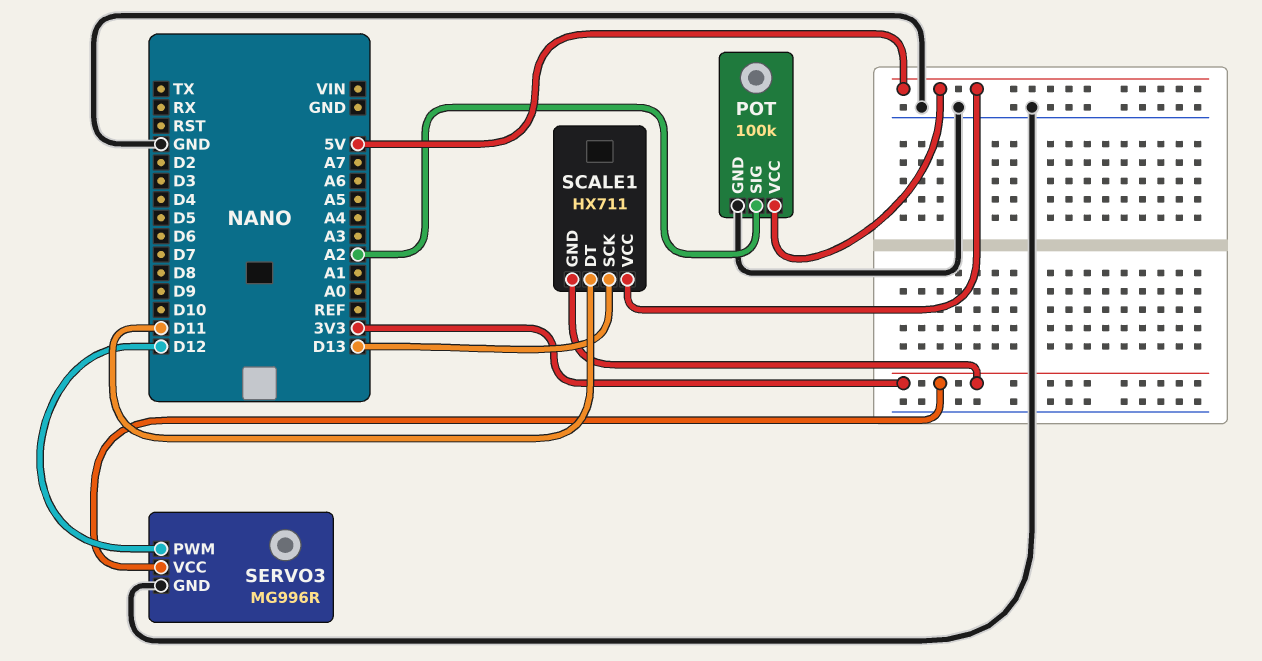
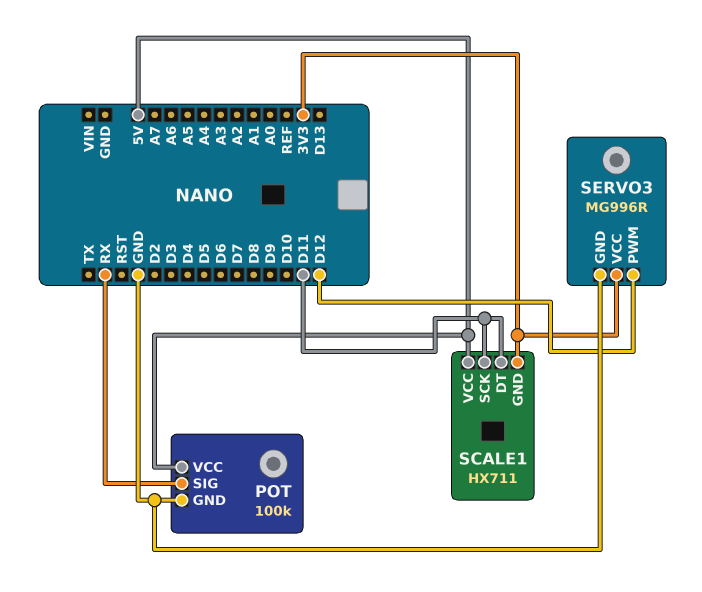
POT pin SIG: A2 -> RX
SCALE1 pin SCK: D13 -> D11

